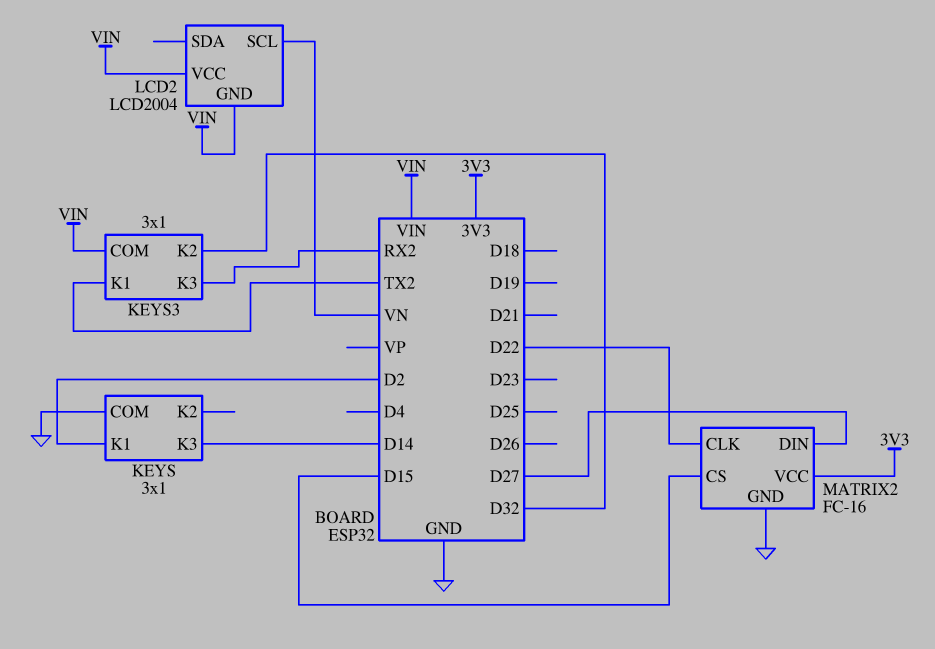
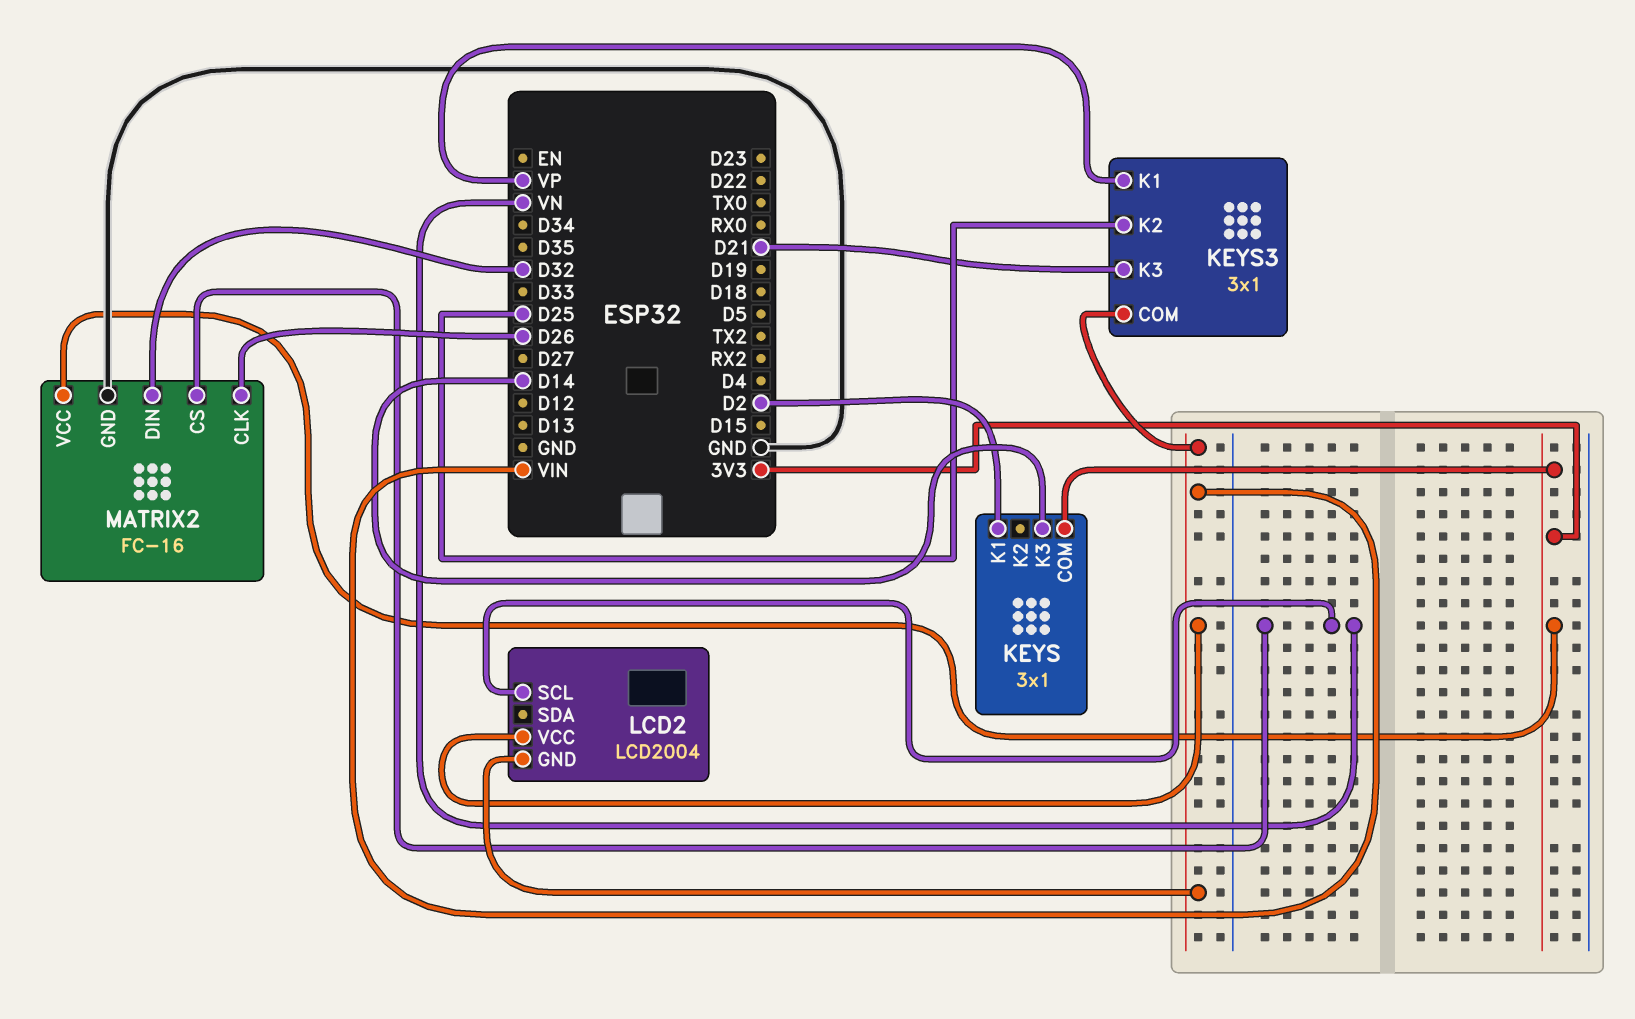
KEYS pin COM: GND -> 3V3
KEYS3 pin K1: TX2 -> VP
KEYS3 pin K2: D32 -> D25
KEYS3 pin K3: RX2 -> D21
MATRIX2 pin CLK: D22 -> D26
MATRIX2 pin CS: D15 -> VN
MATRIX2 pin DIN: D27 -> D32

